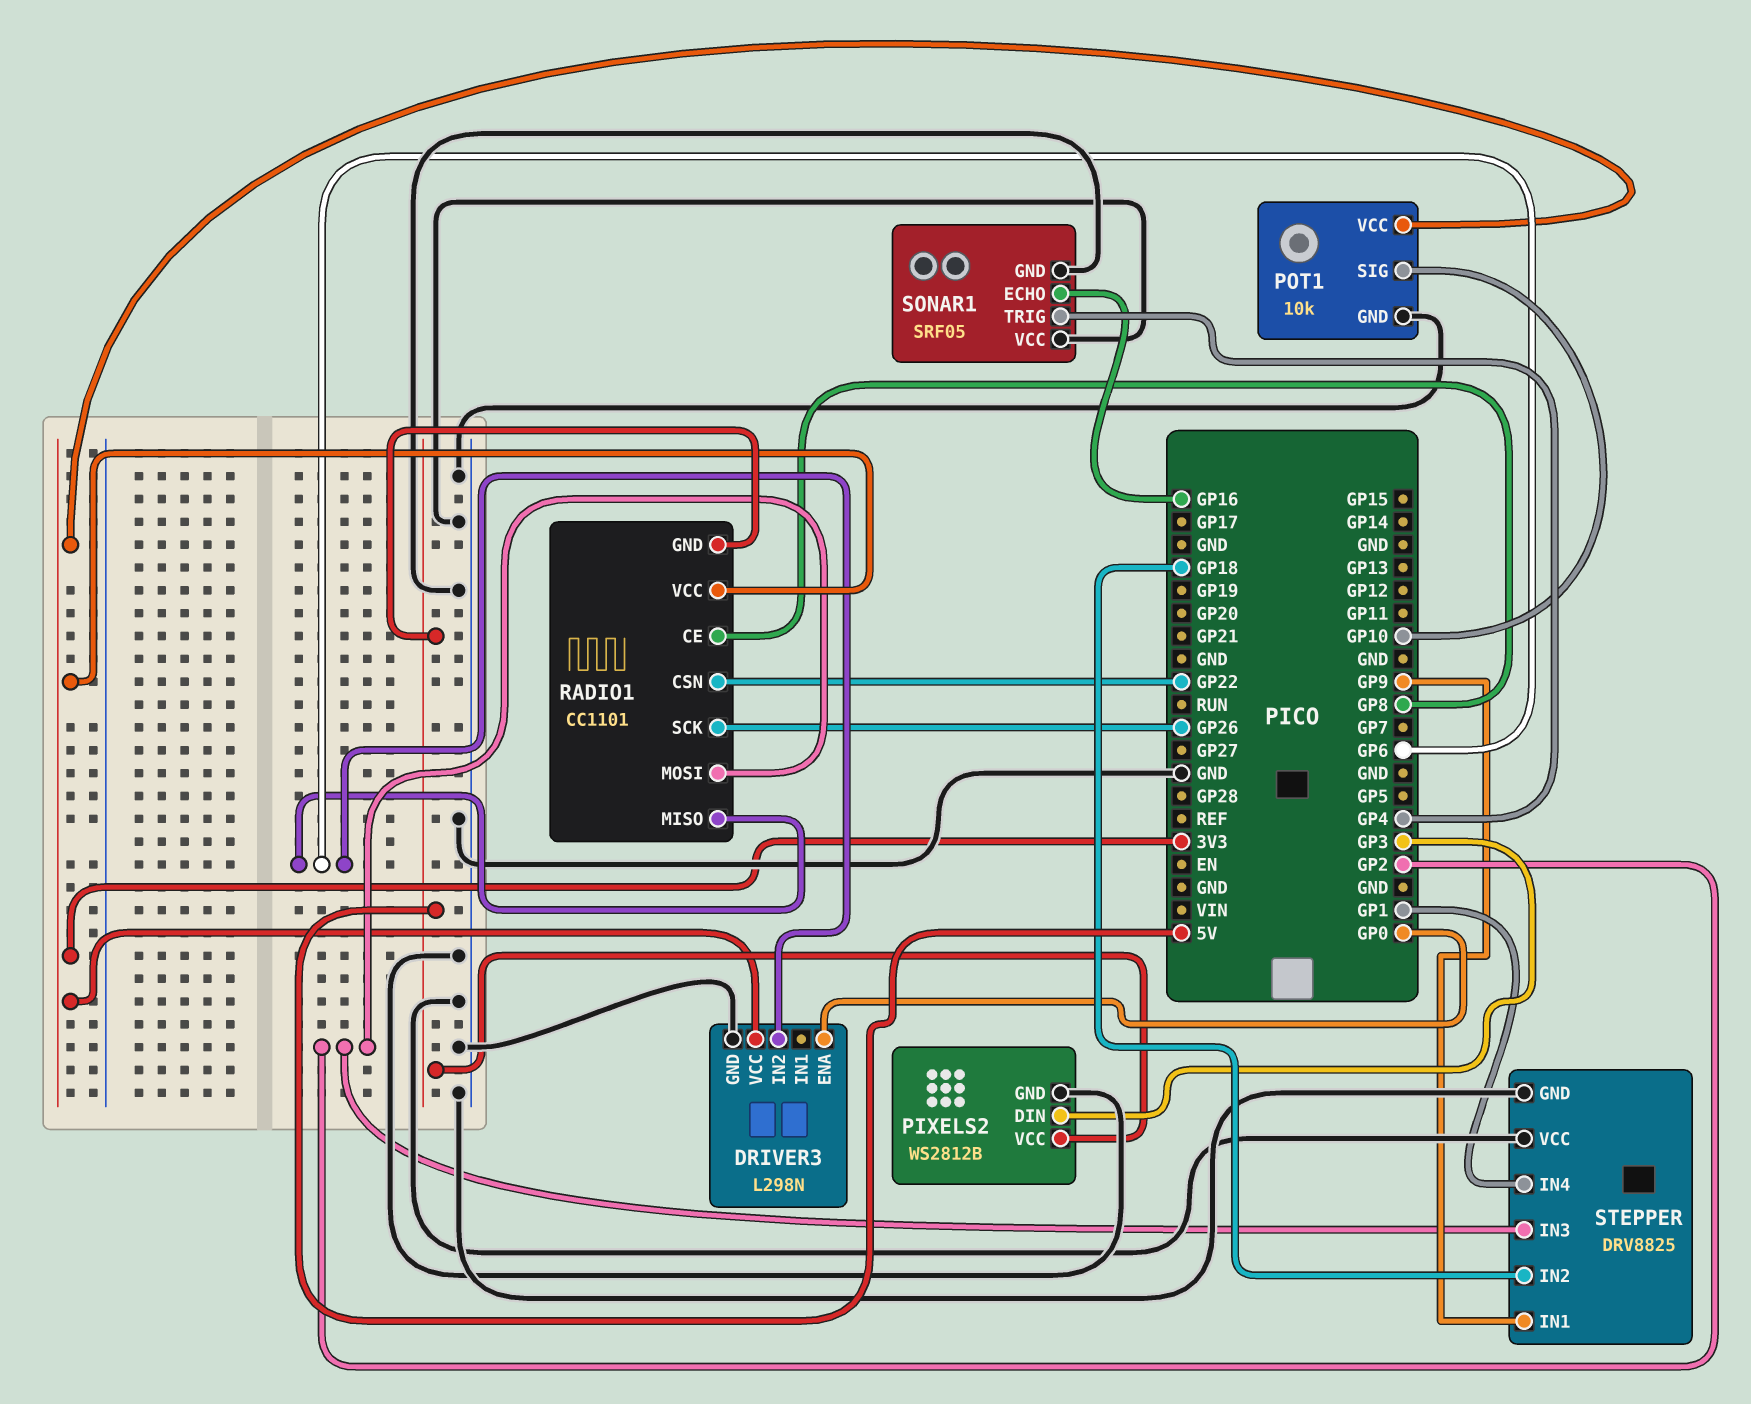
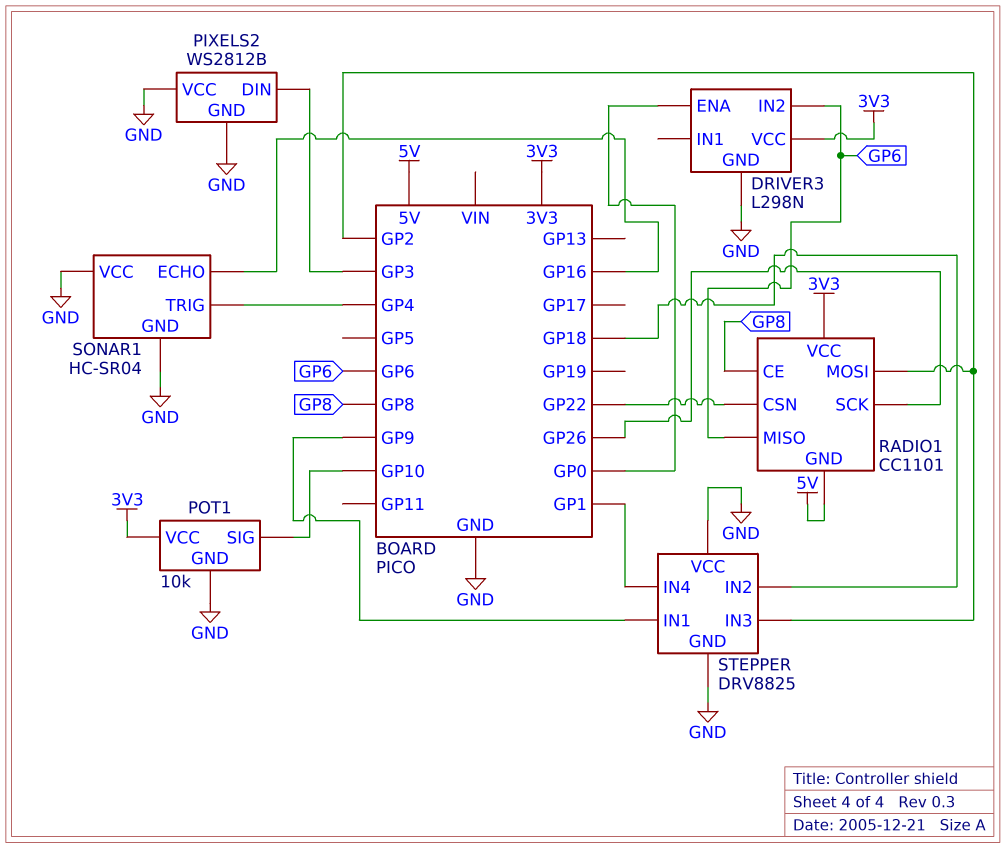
PIXELS2 pin VCC: 5V -> GND
SONAR1: SRF05 -> HC-SR04

